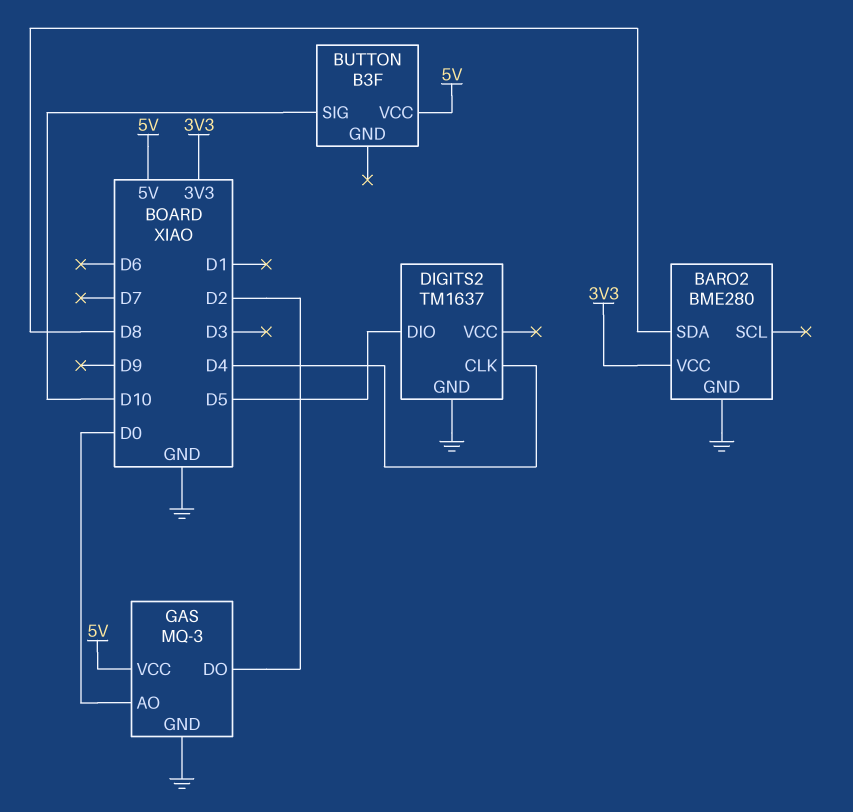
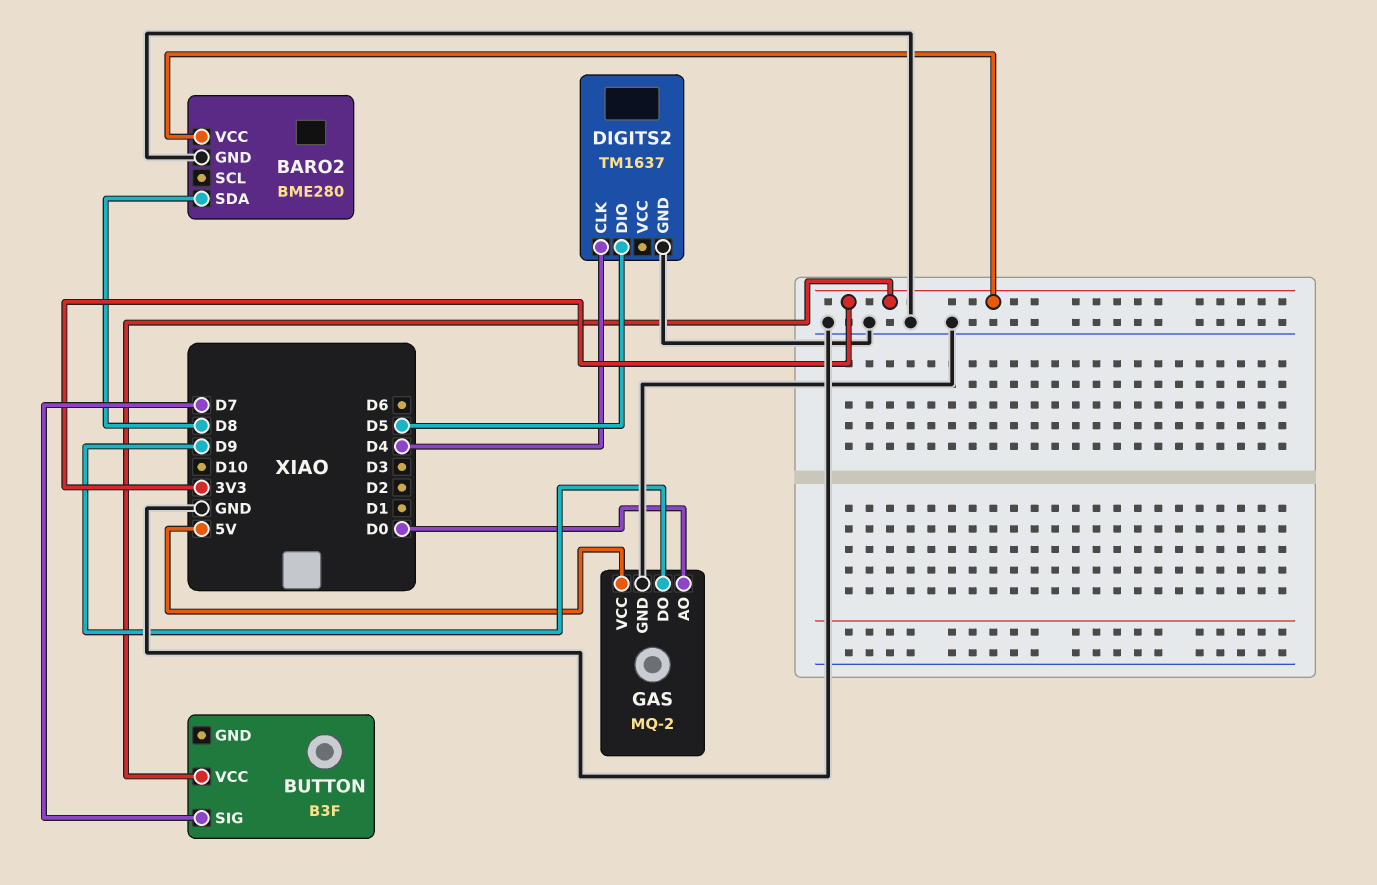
BUTTON pin SIG: D10 -> D7
BUTTON pin VCC: 5V -> 3V3
GAS: MQ-3 -> MQ-2
GAS pin DO: D2 -> D9

